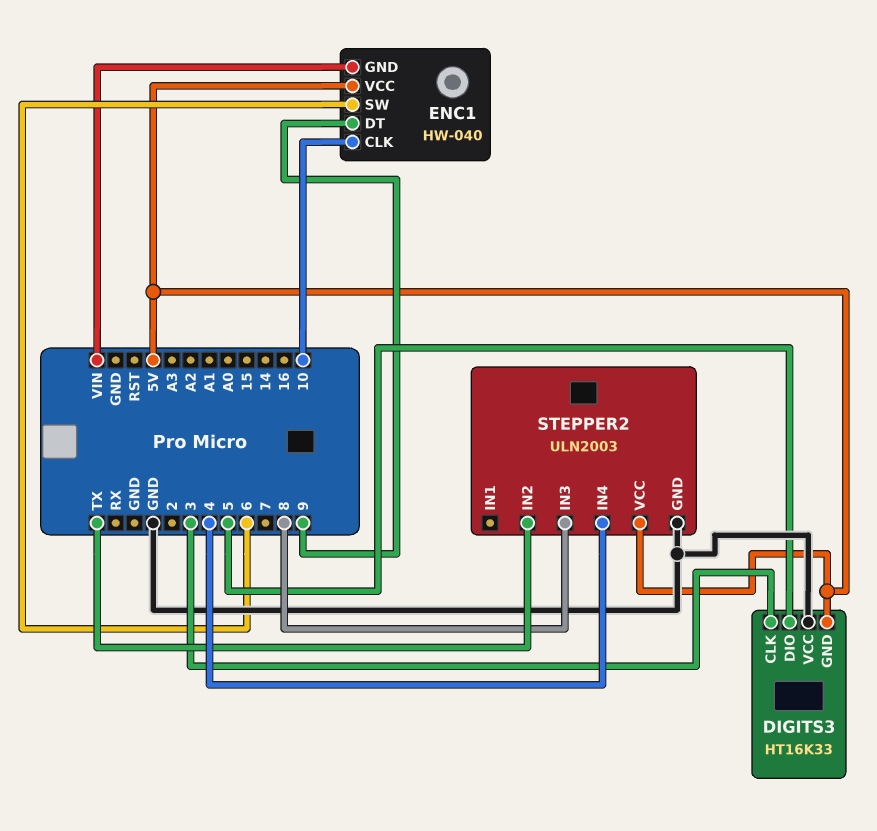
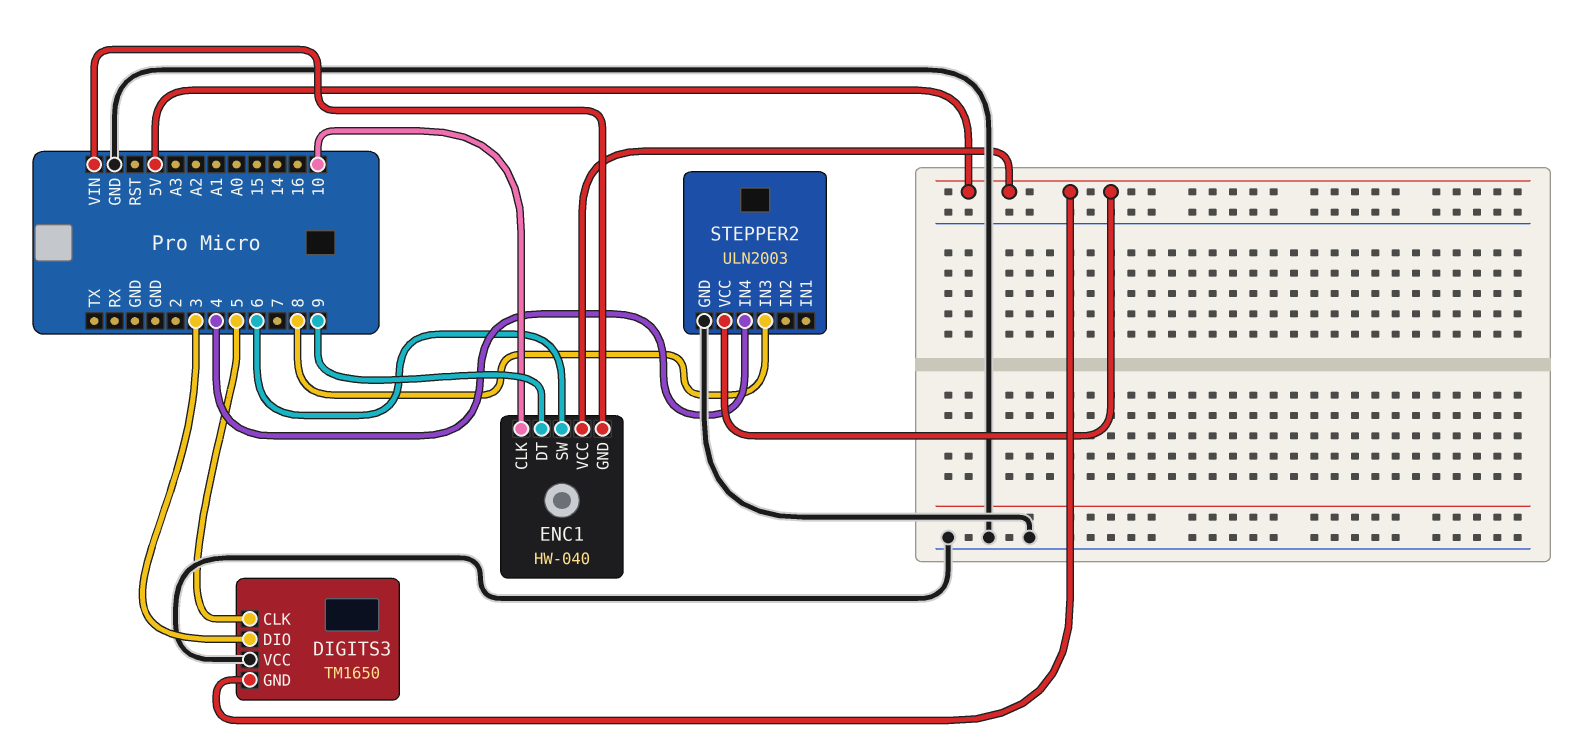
DIGITS3: HT16K33 -> TM1650
DIGITS3 pin CLK: 3 -> 5
DIGITS3 pin DIO: 5 -> 3
STEPPER2 pin IN2: TX -> none

